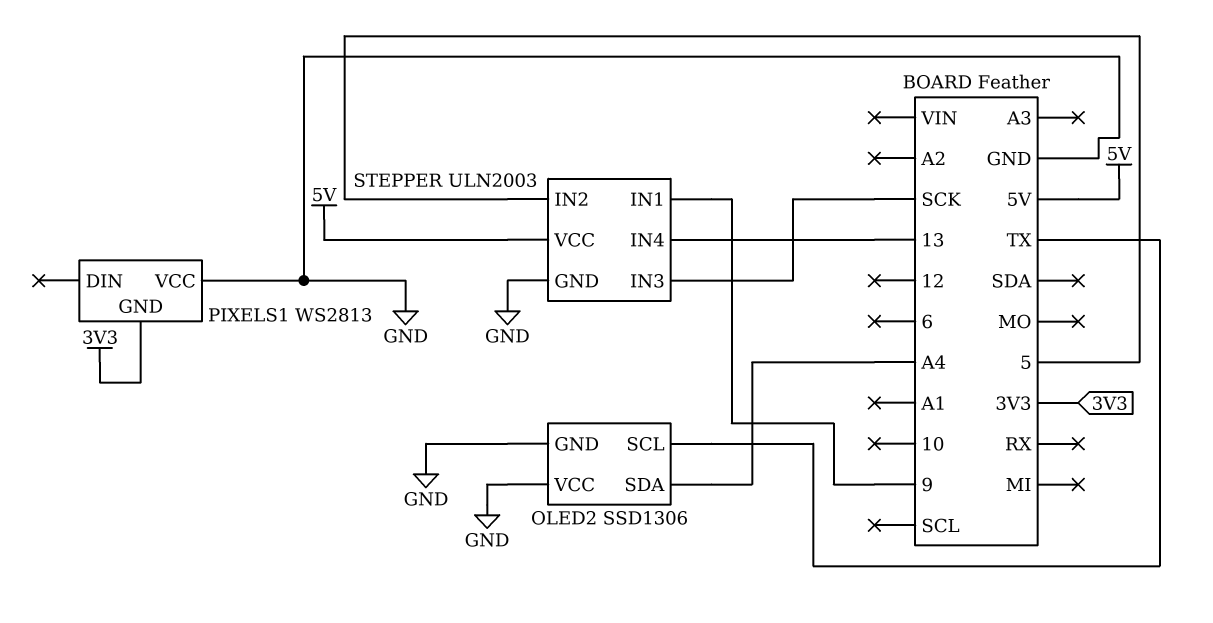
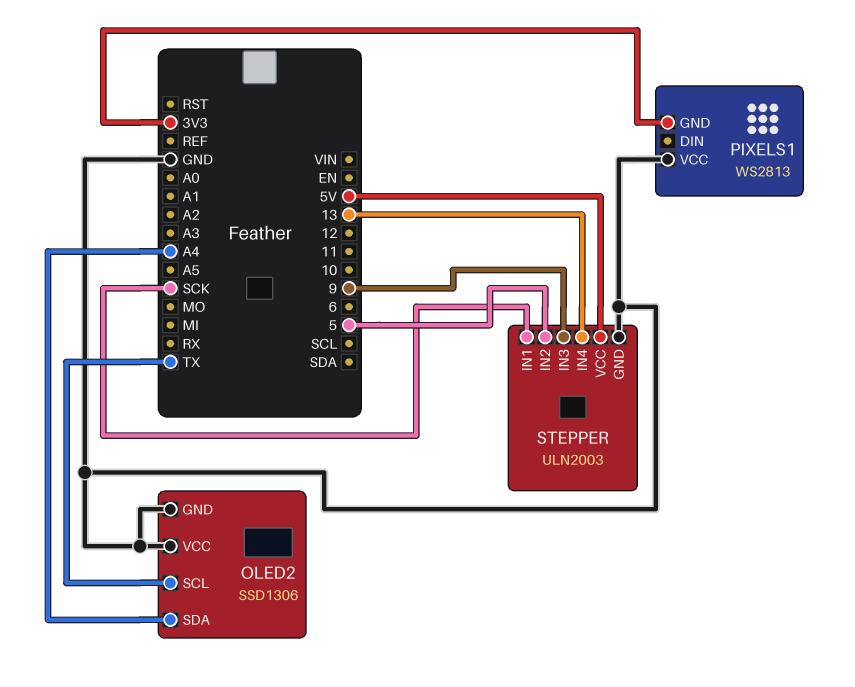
STEPPER pin IN1: 9 -> SCK
STEPPER pin IN3: SCK -> 9

